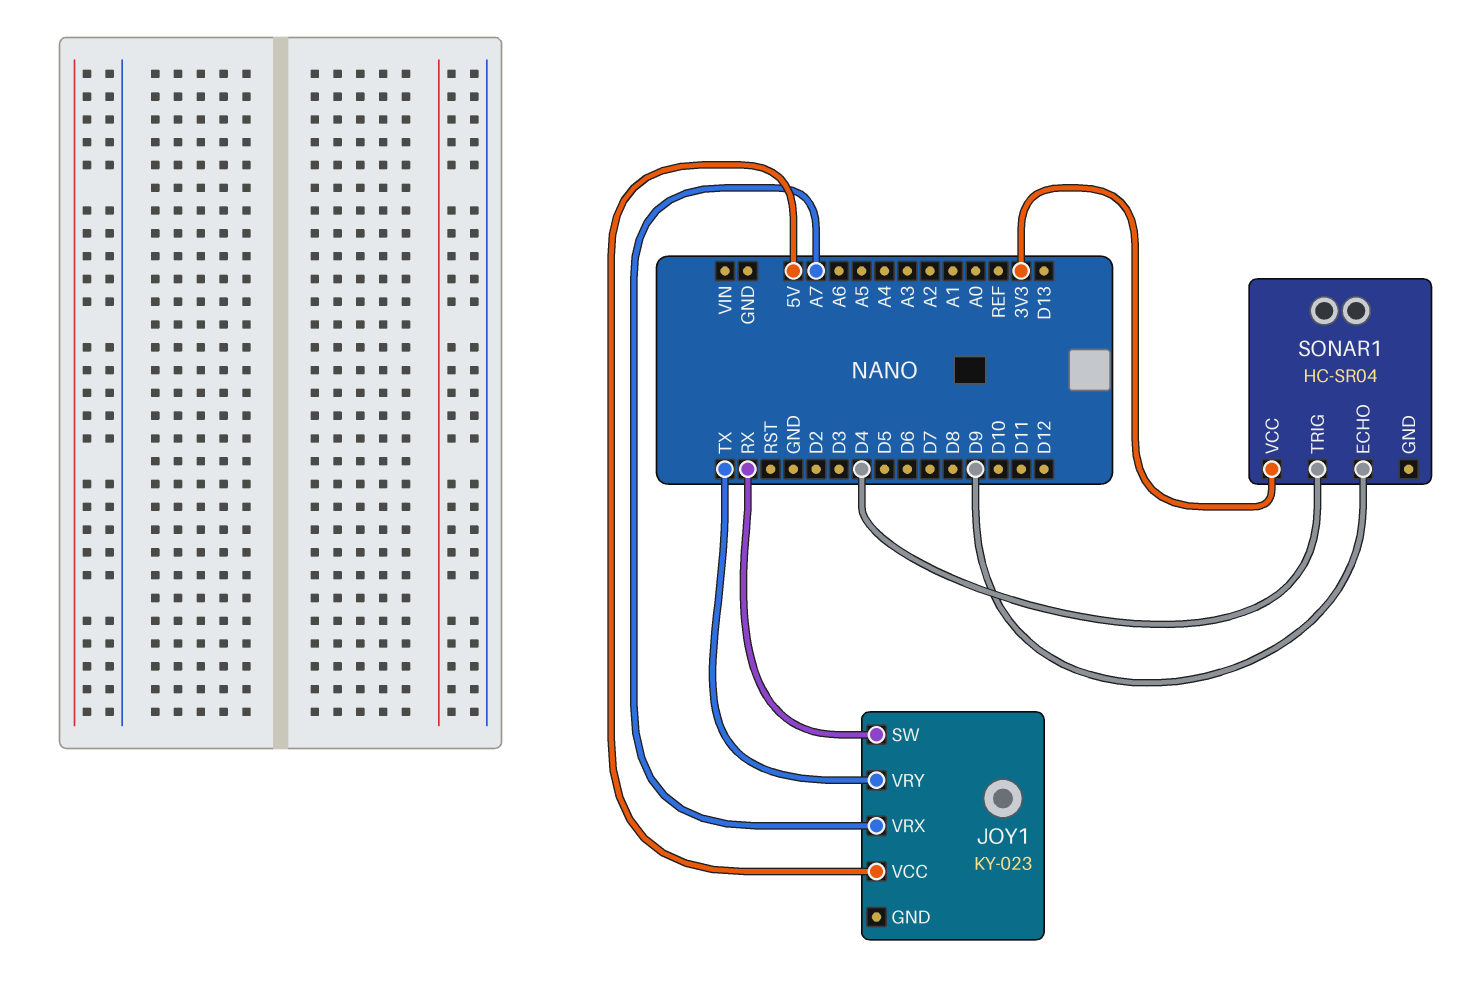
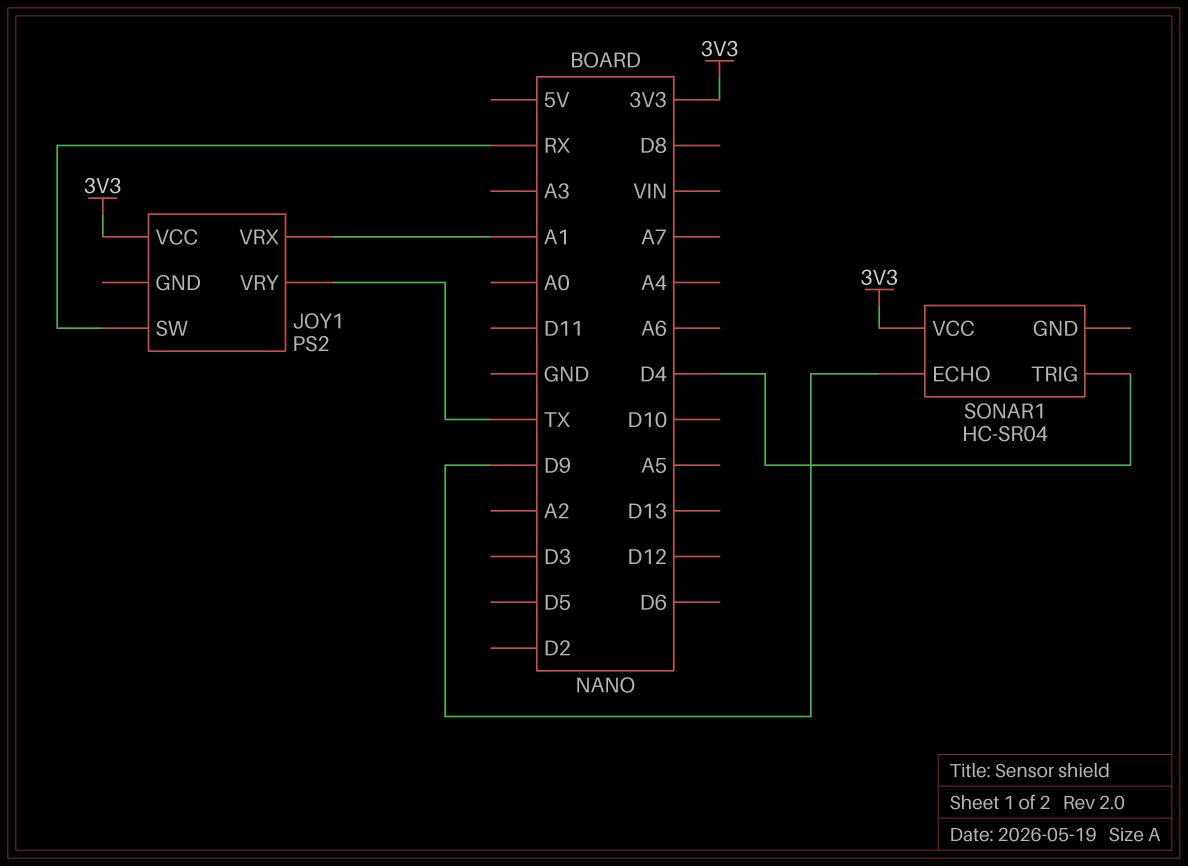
JOY1: KY-023 -> PS2
JOY1 pin VCC: 5V -> 3V3
JOY1 pin VRX: A7 -> A1

